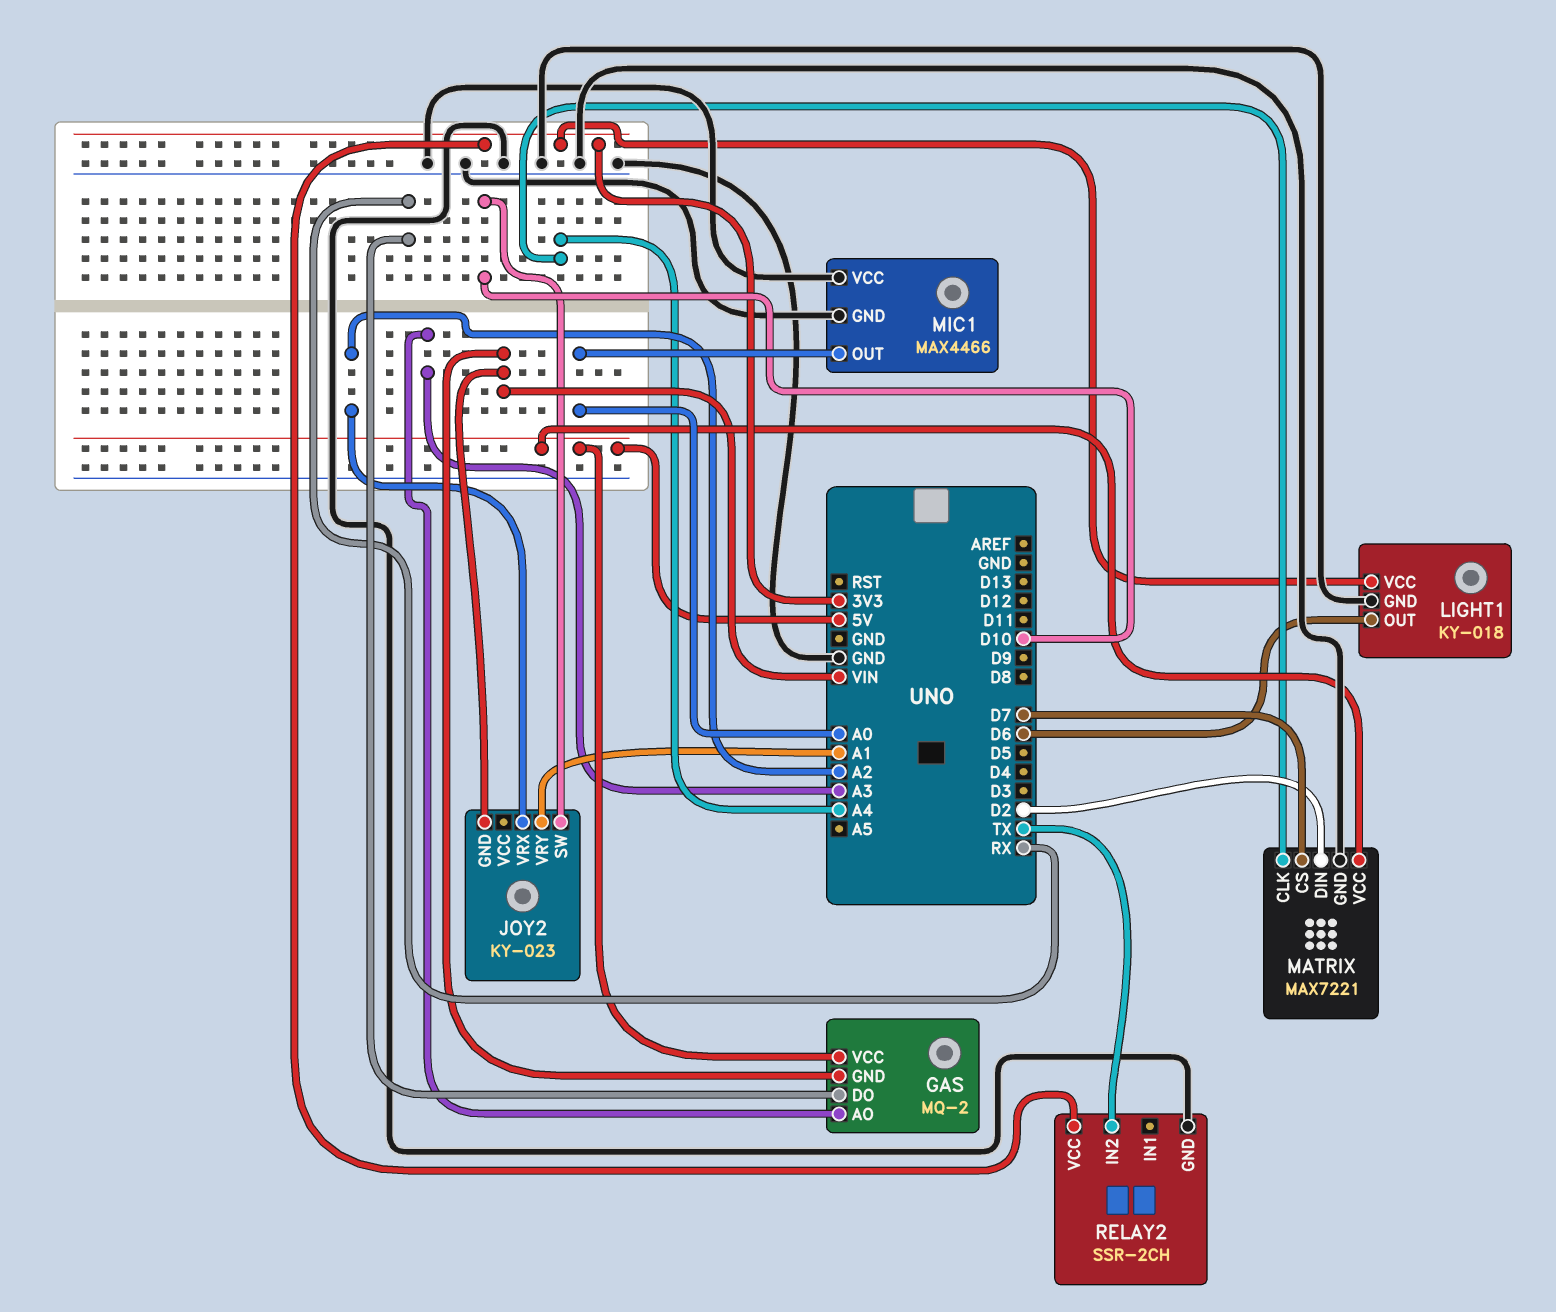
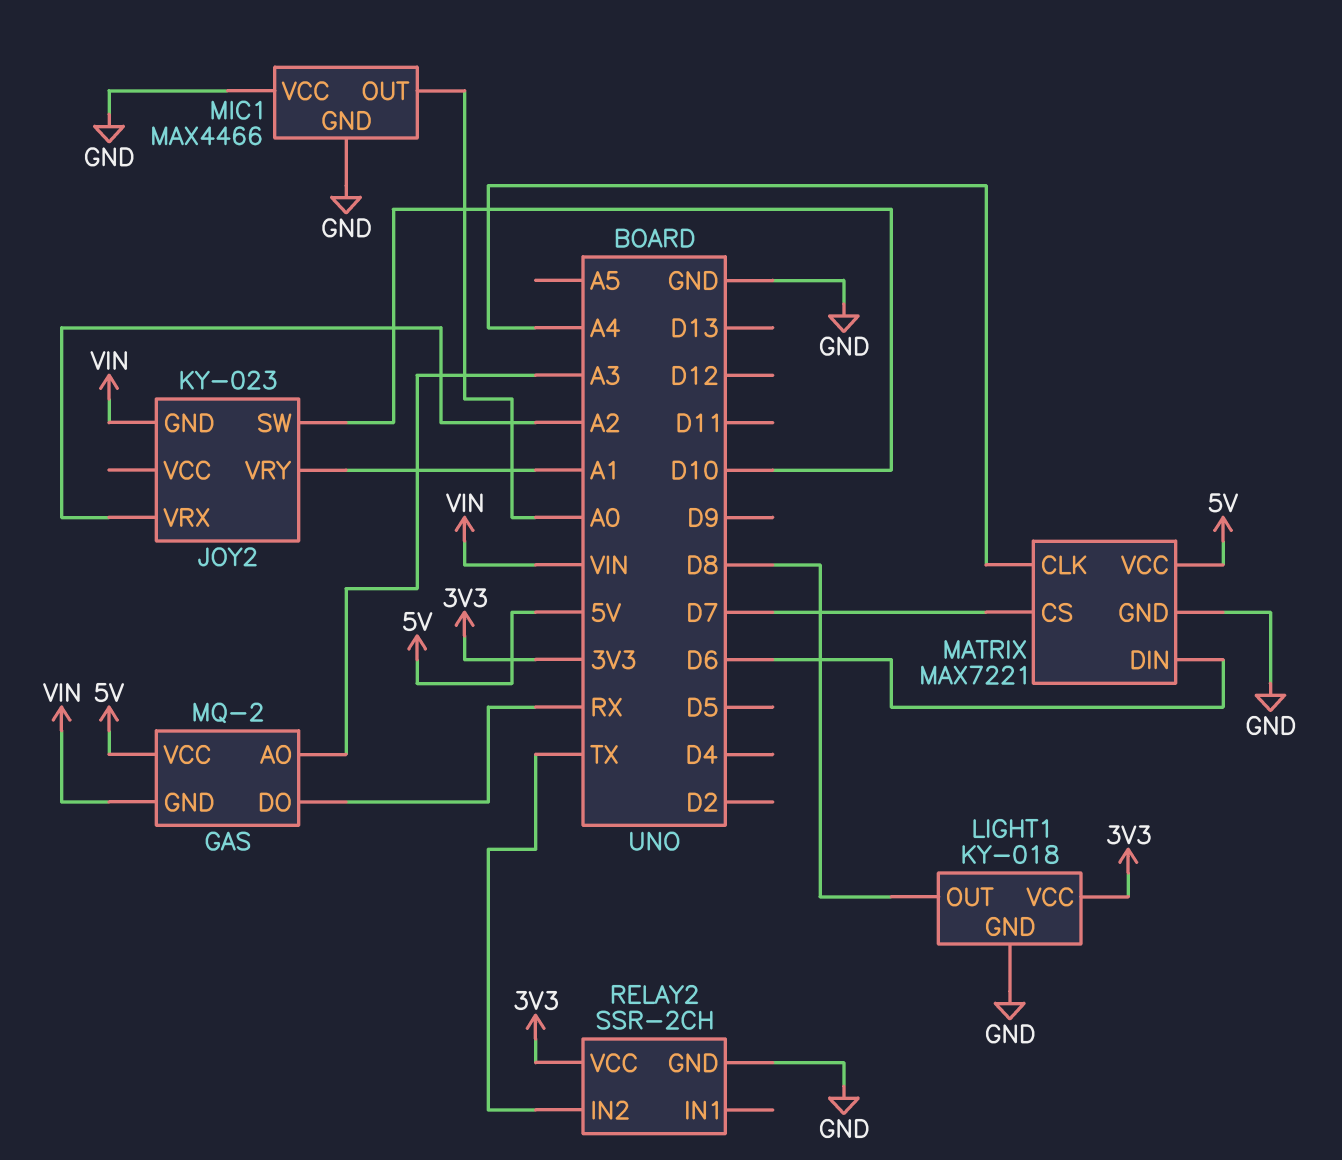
LIGHT1 pin OUT: D6 -> D8
MATRIX pin DIN: D2 -> D6

